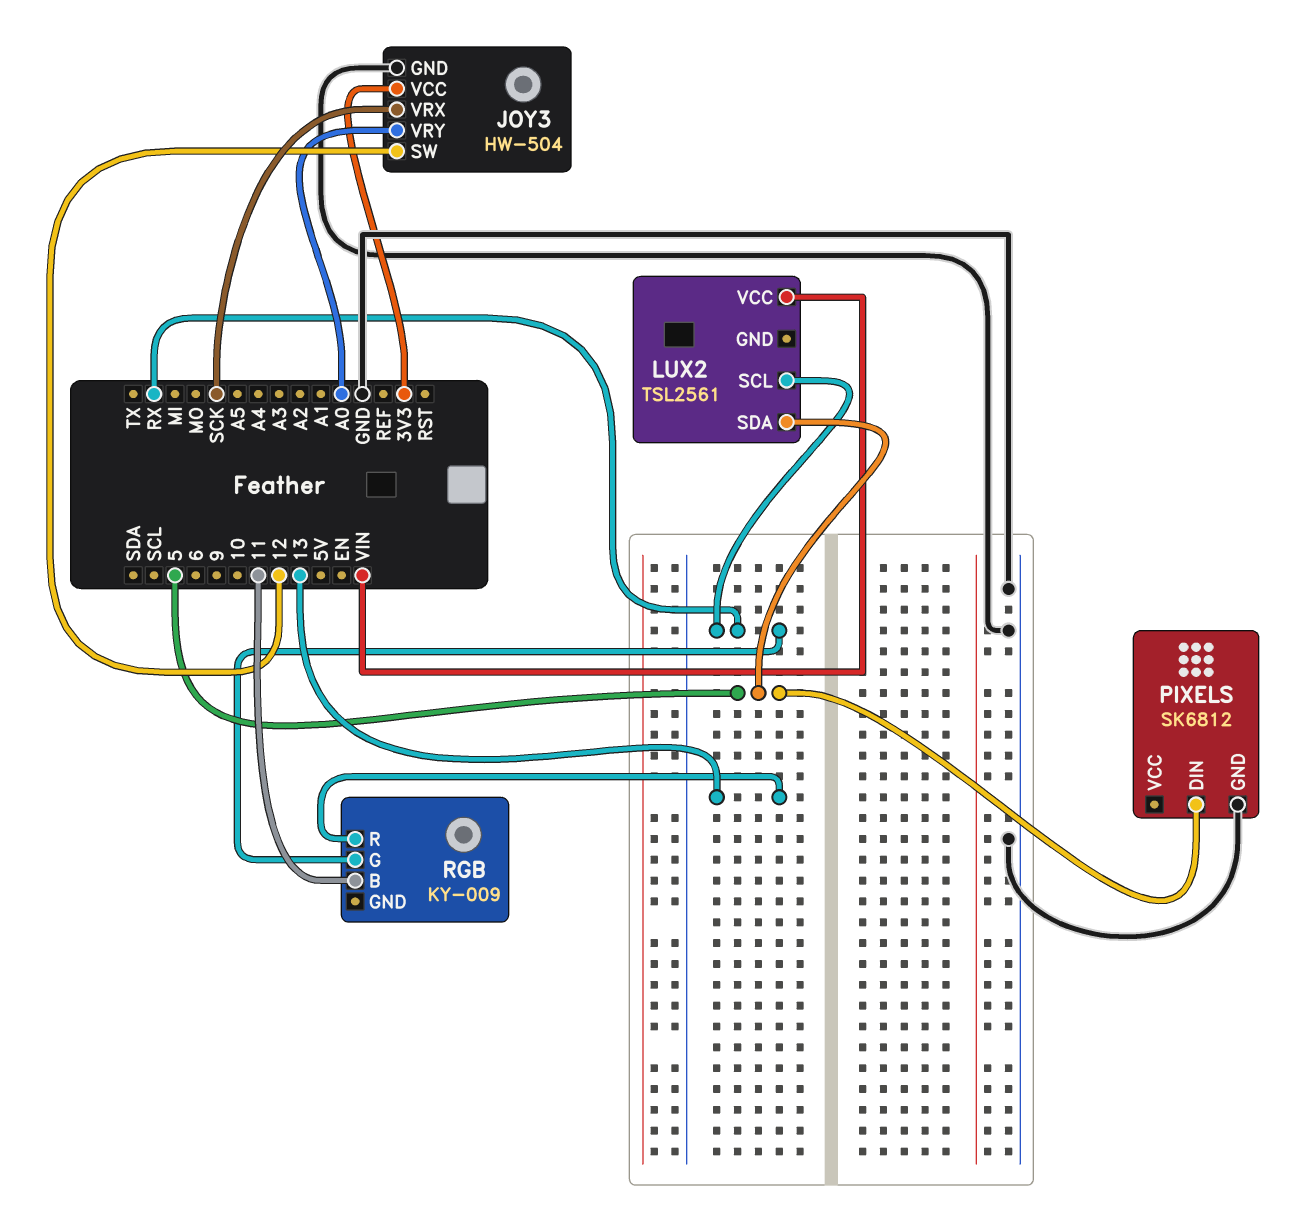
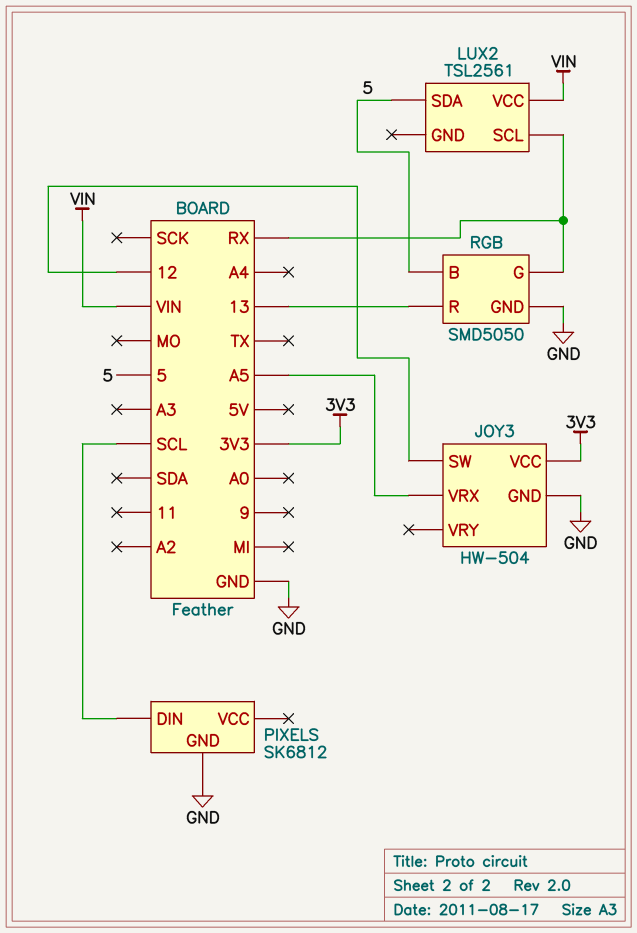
JOY3 pin VRX: SCK -> A5
JOY3 pin VRY: A0 -> none
PIXELS pin DIN: 5 -> SCL
RGB: KY-009 -> SMD5050
RGB pin B: 11 -> 5
RGB pin GND: none -> GND

